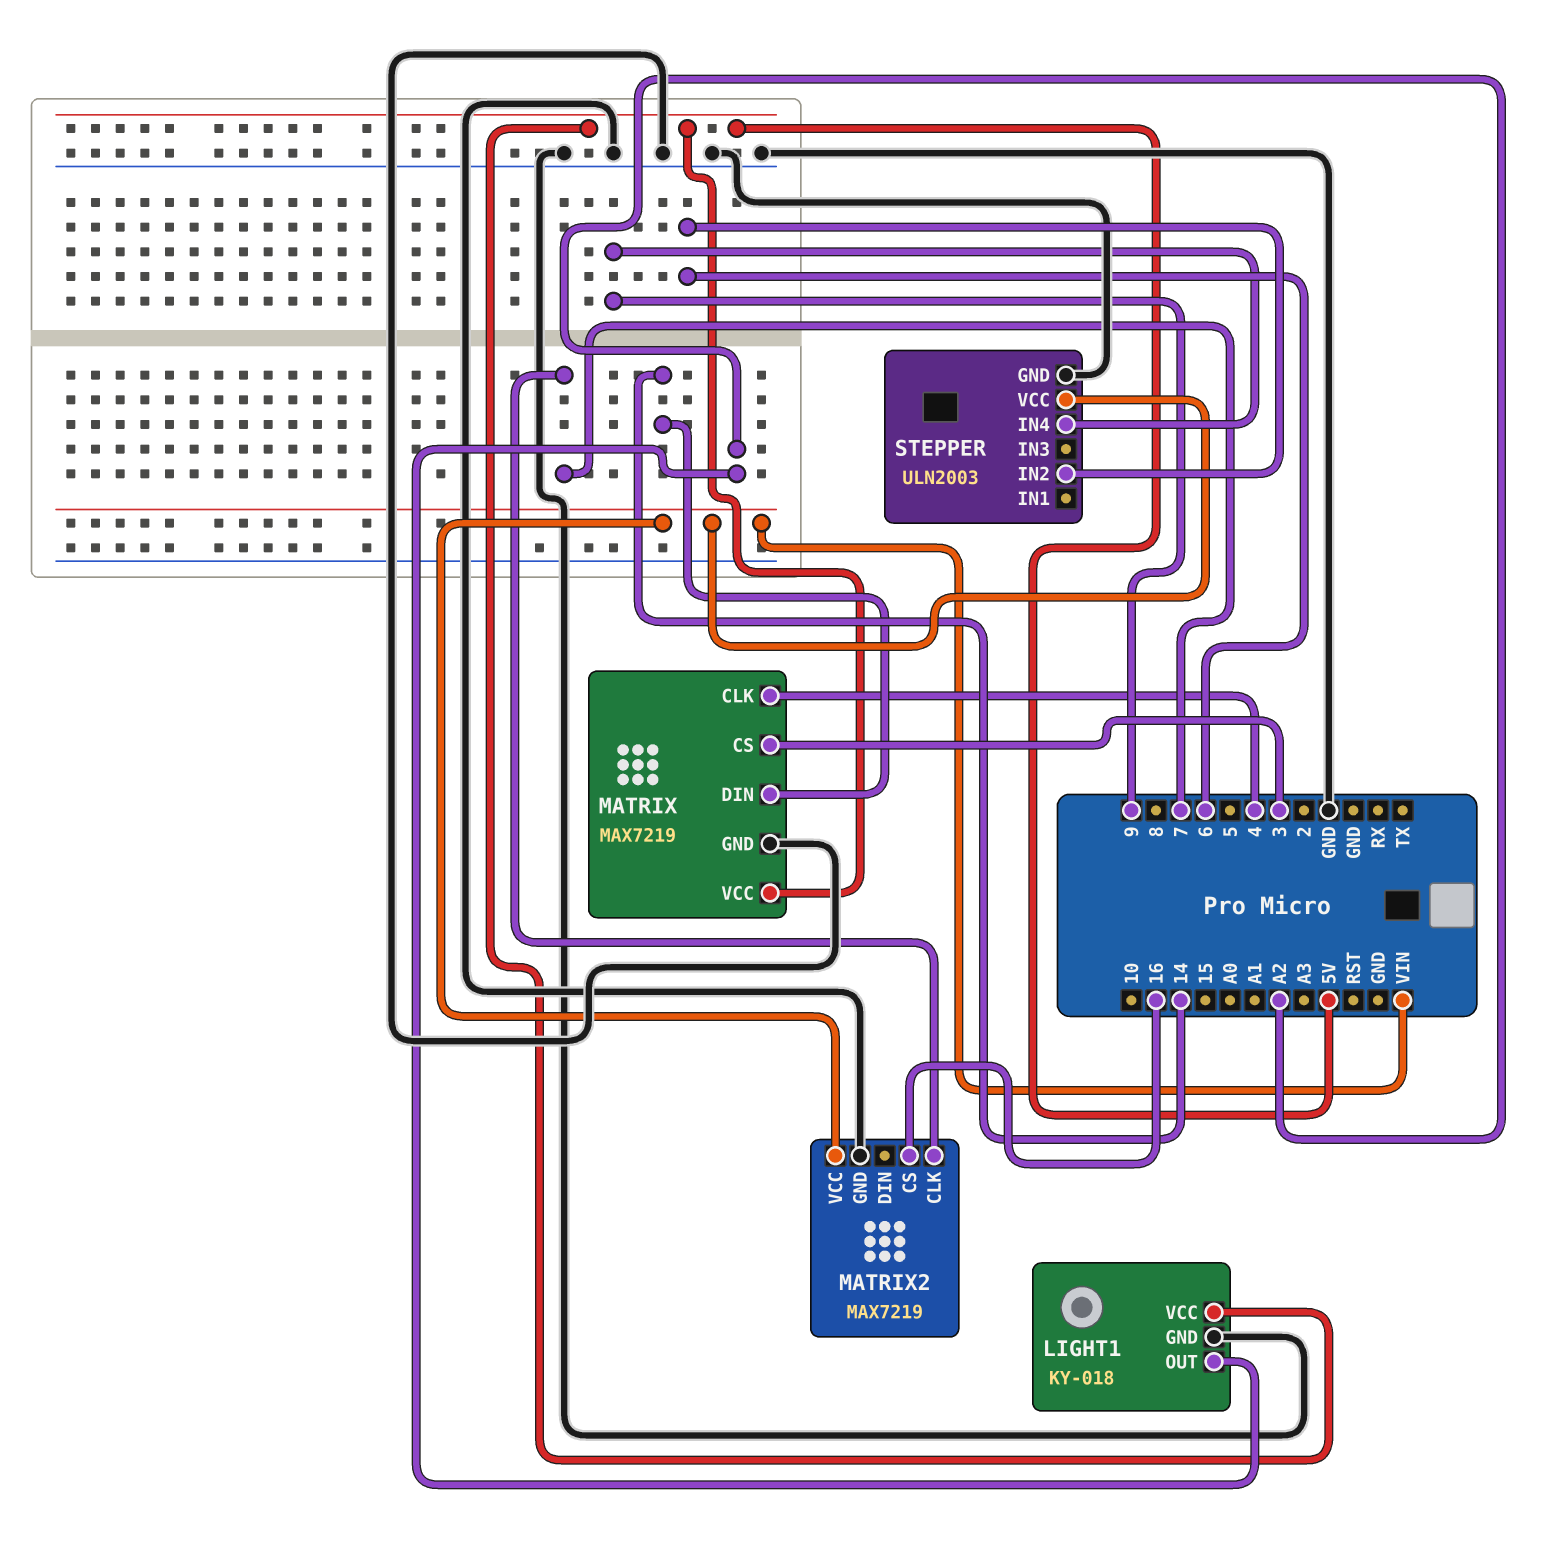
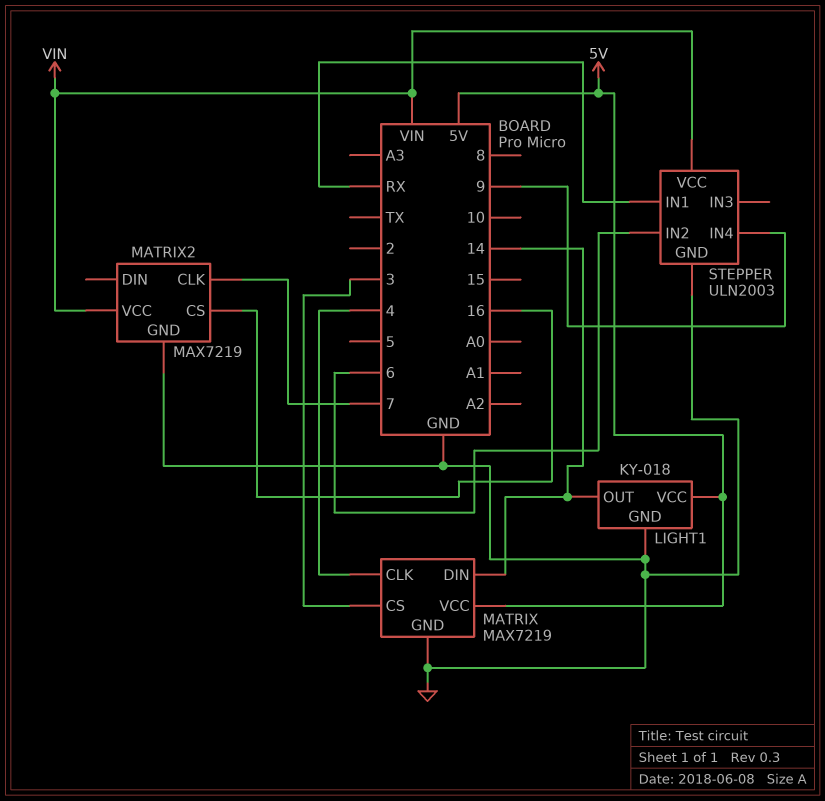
LIGHT1 pin OUT: A2 -> 14
STEPPER pin IN1: none -> RX

